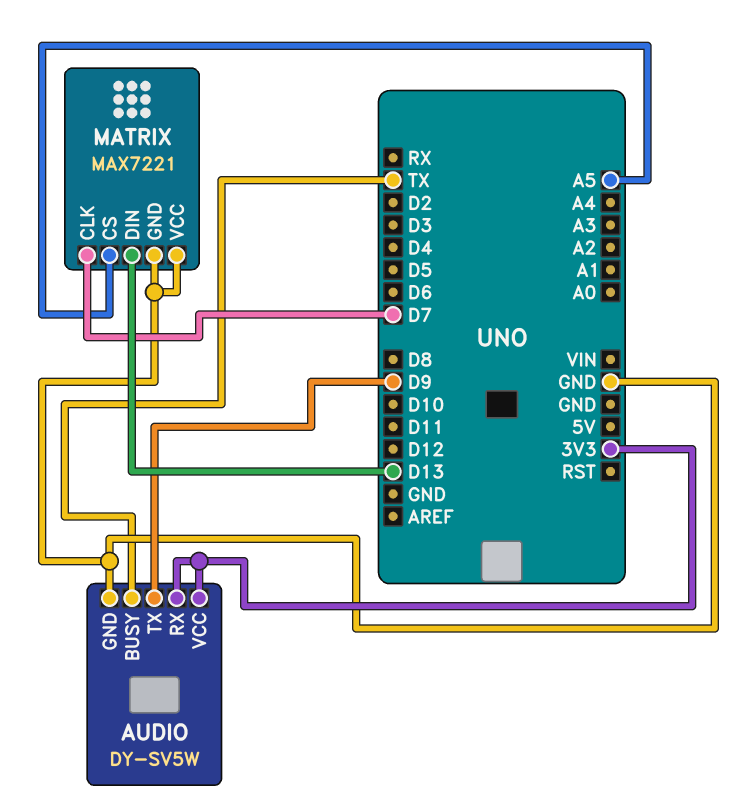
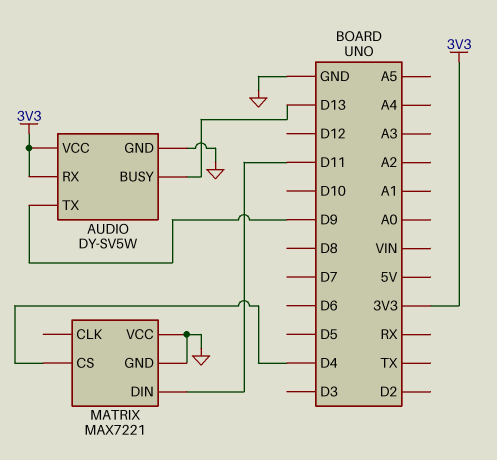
AUDIO pin BUSY: TX -> D13
MATRIX pin CLK: D7 -> none
MATRIX pin CS: A5 -> D4
MATRIX pin DIN: D13 -> D11

